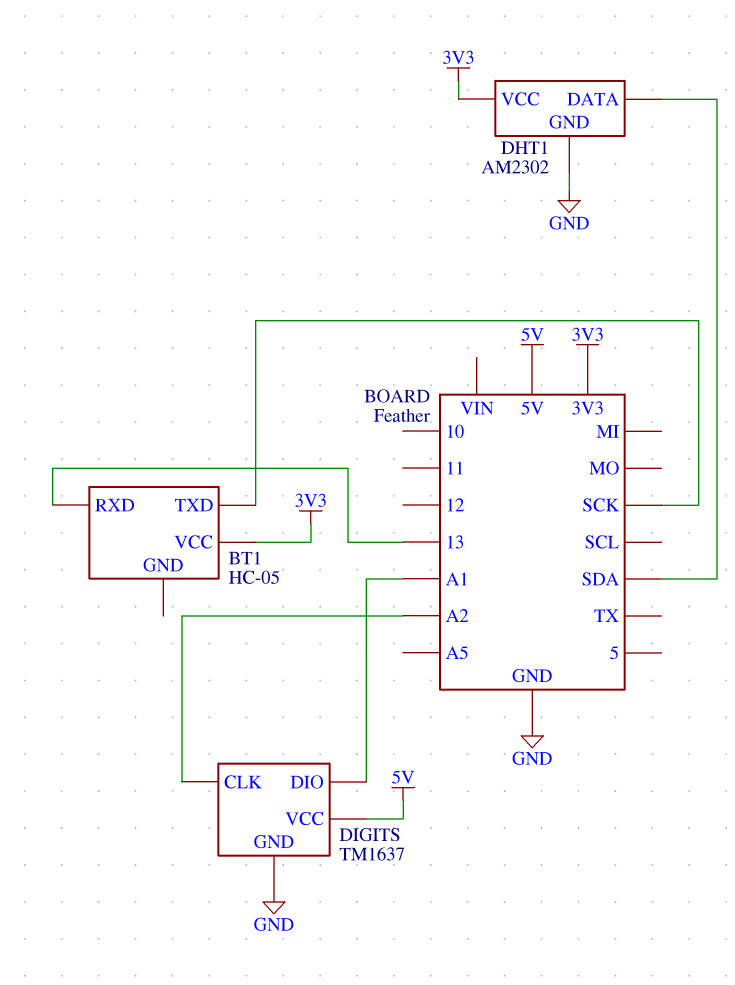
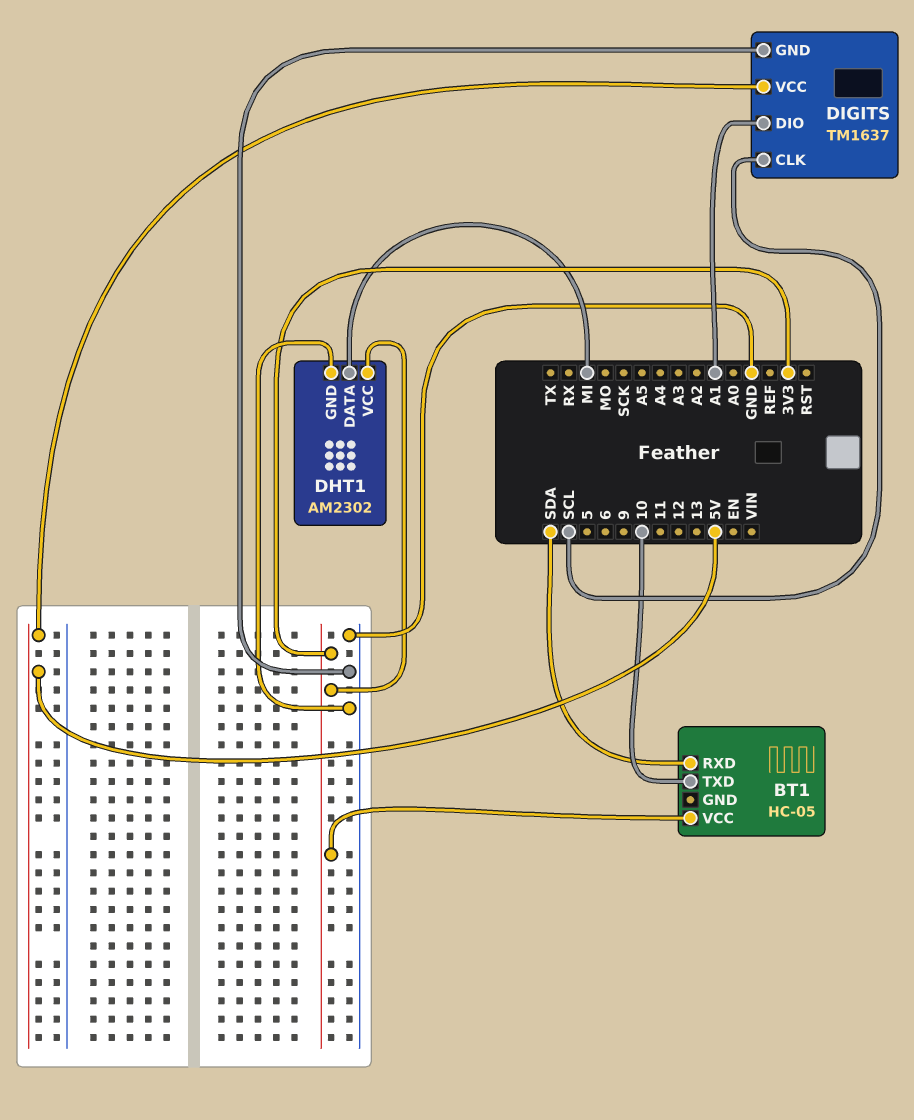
BT1 pin RXD: 13 -> SDA
BT1 pin TXD: SCK -> 10
DHT1 pin DATA: SDA -> MI
DIGITS pin CLK: A2 -> SCL

